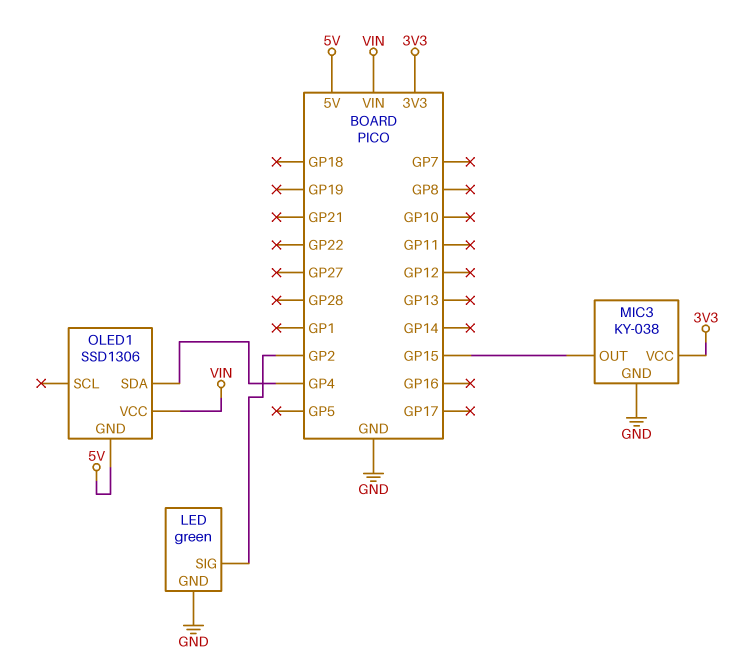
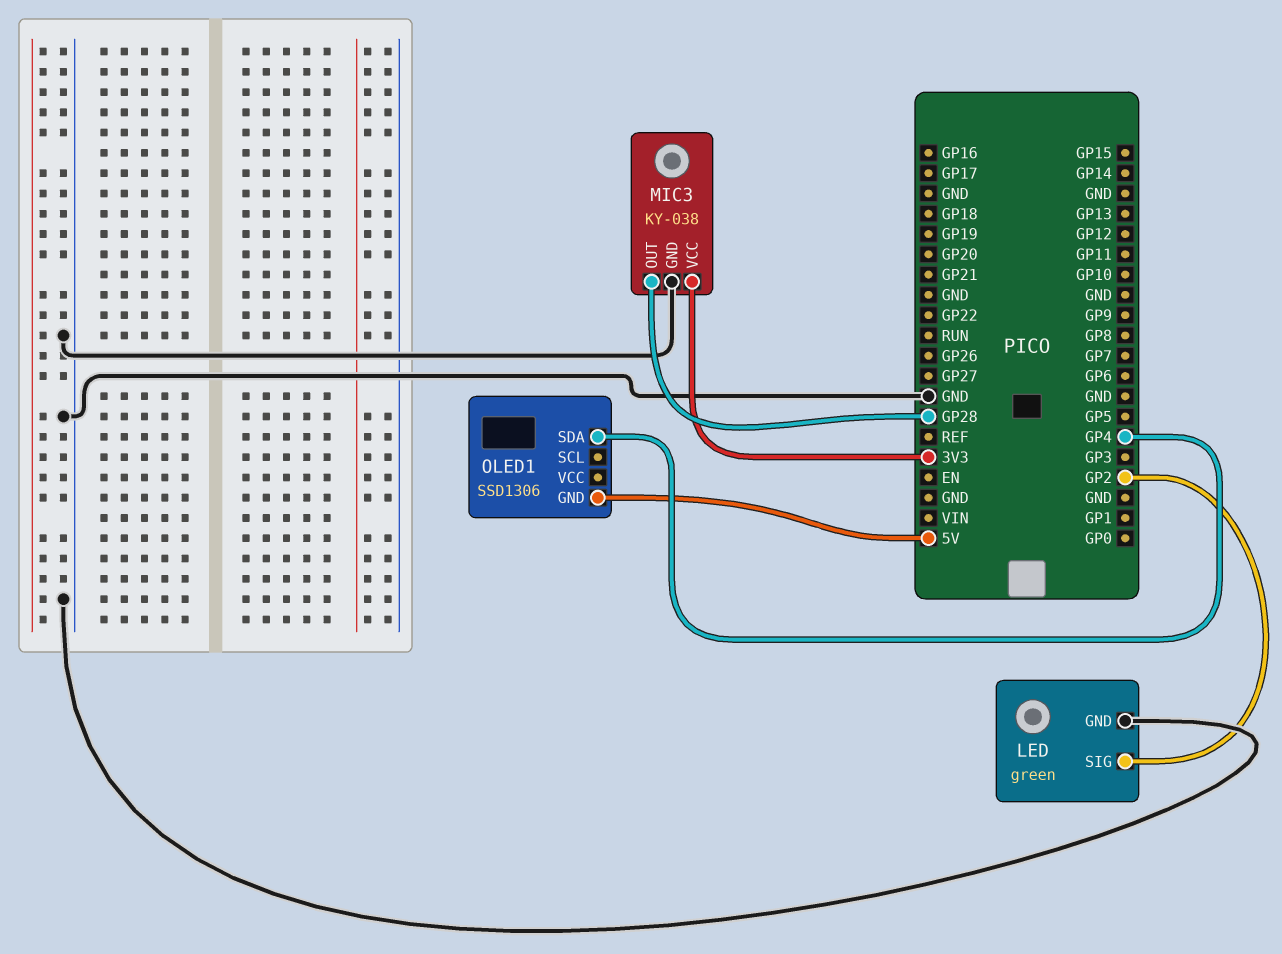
MIC3 pin OUT: GP15 -> GP28
OLED1 pin VCC: VIN -> none

